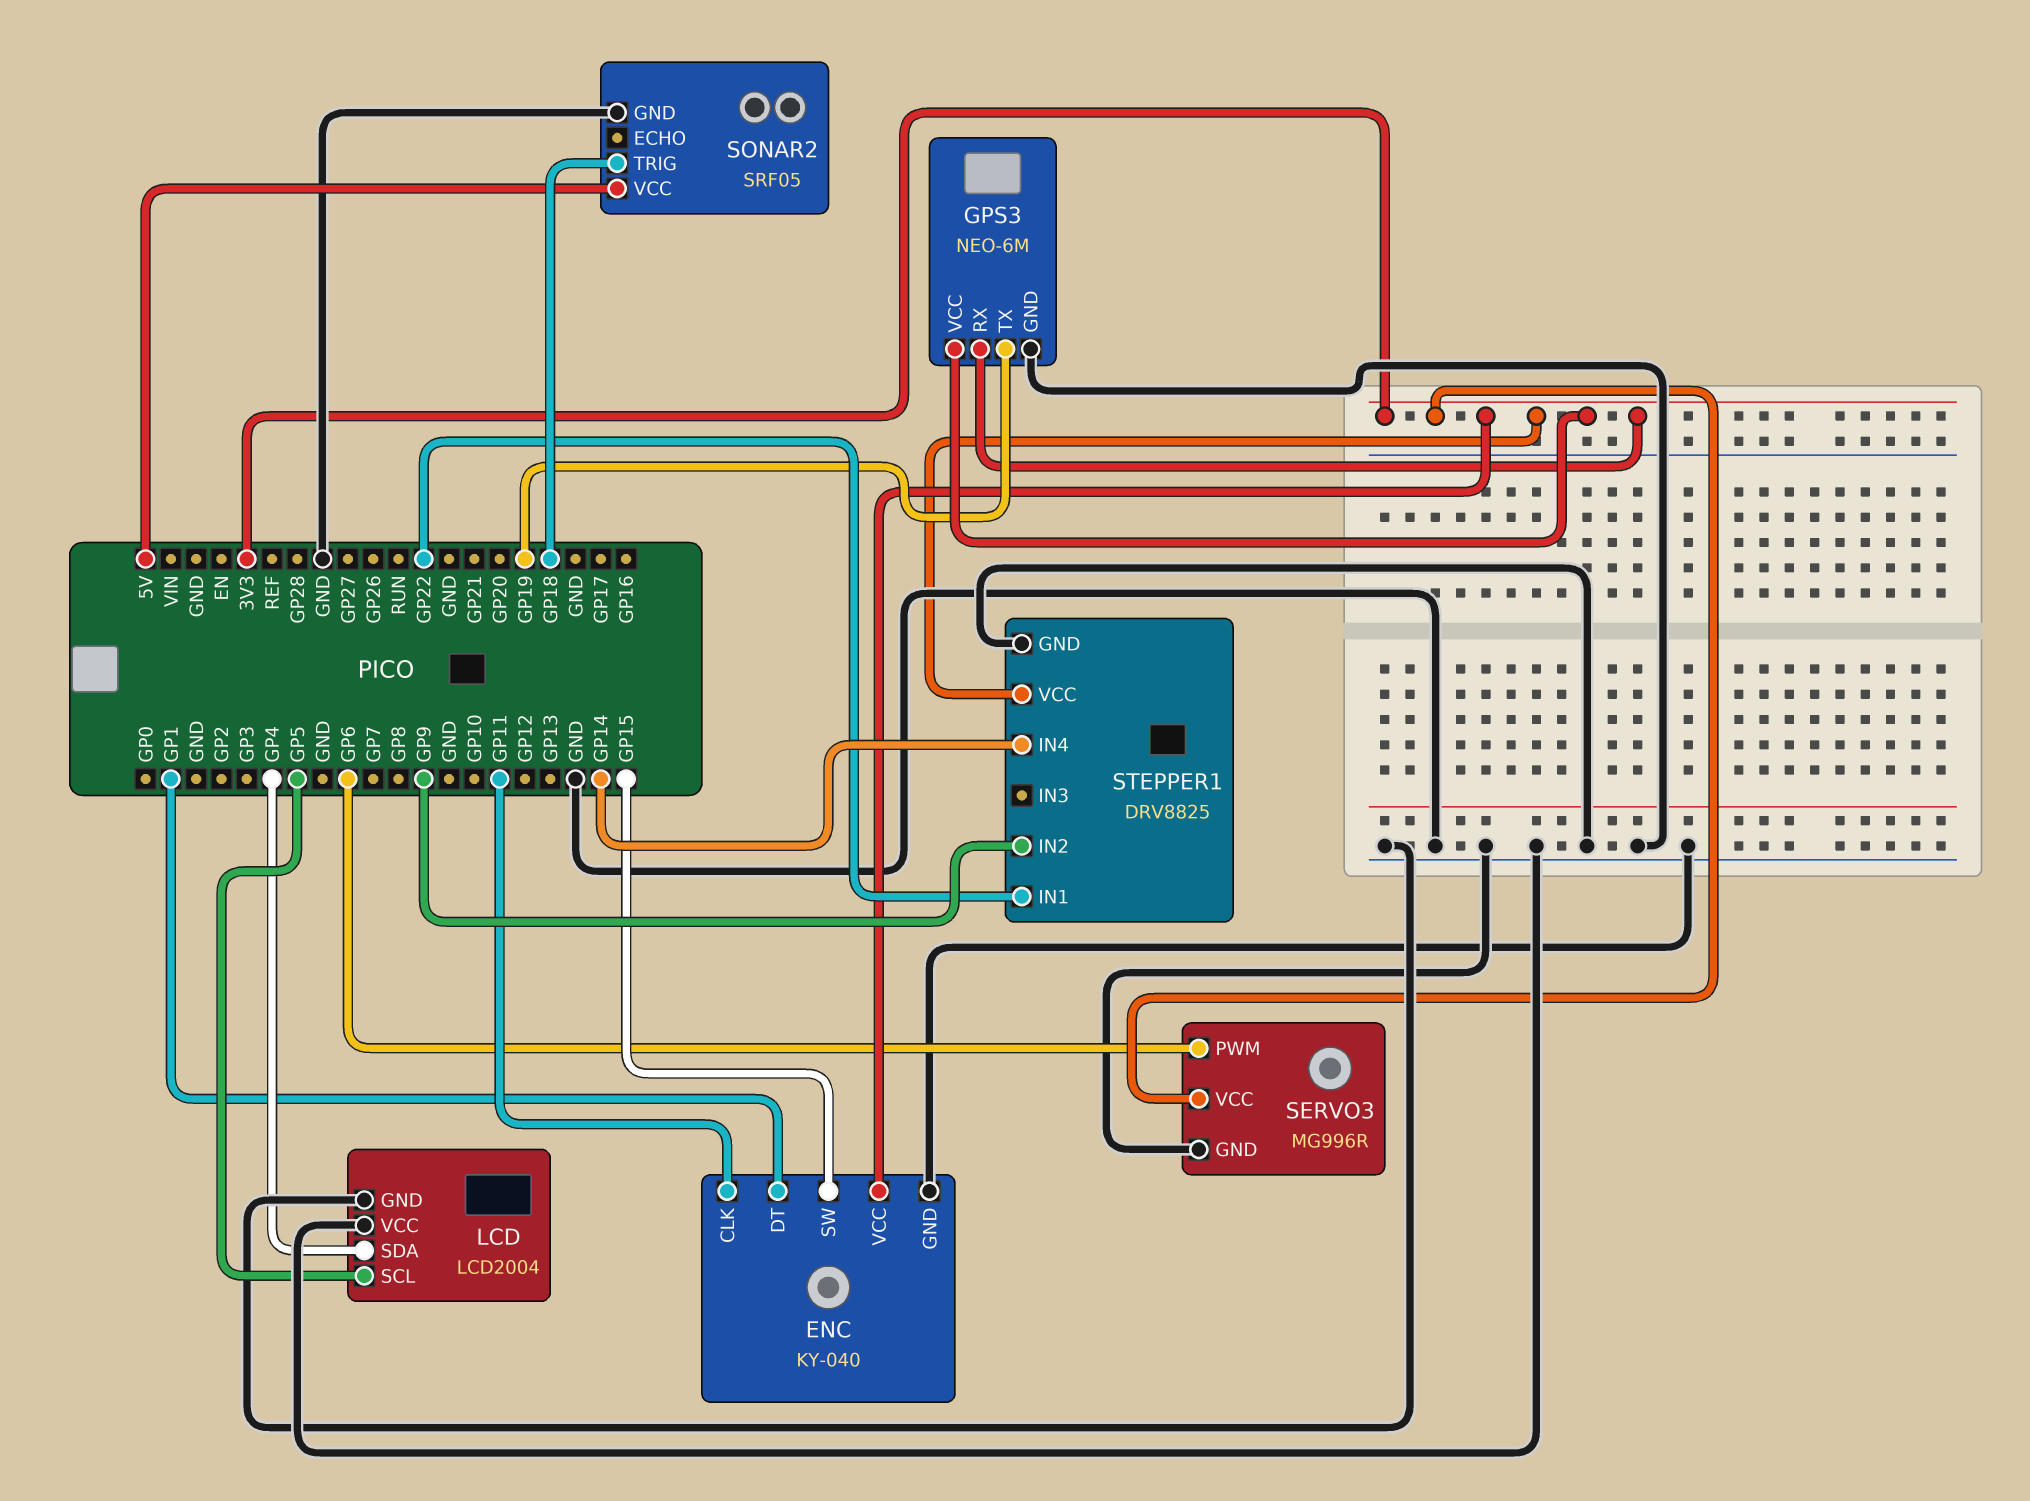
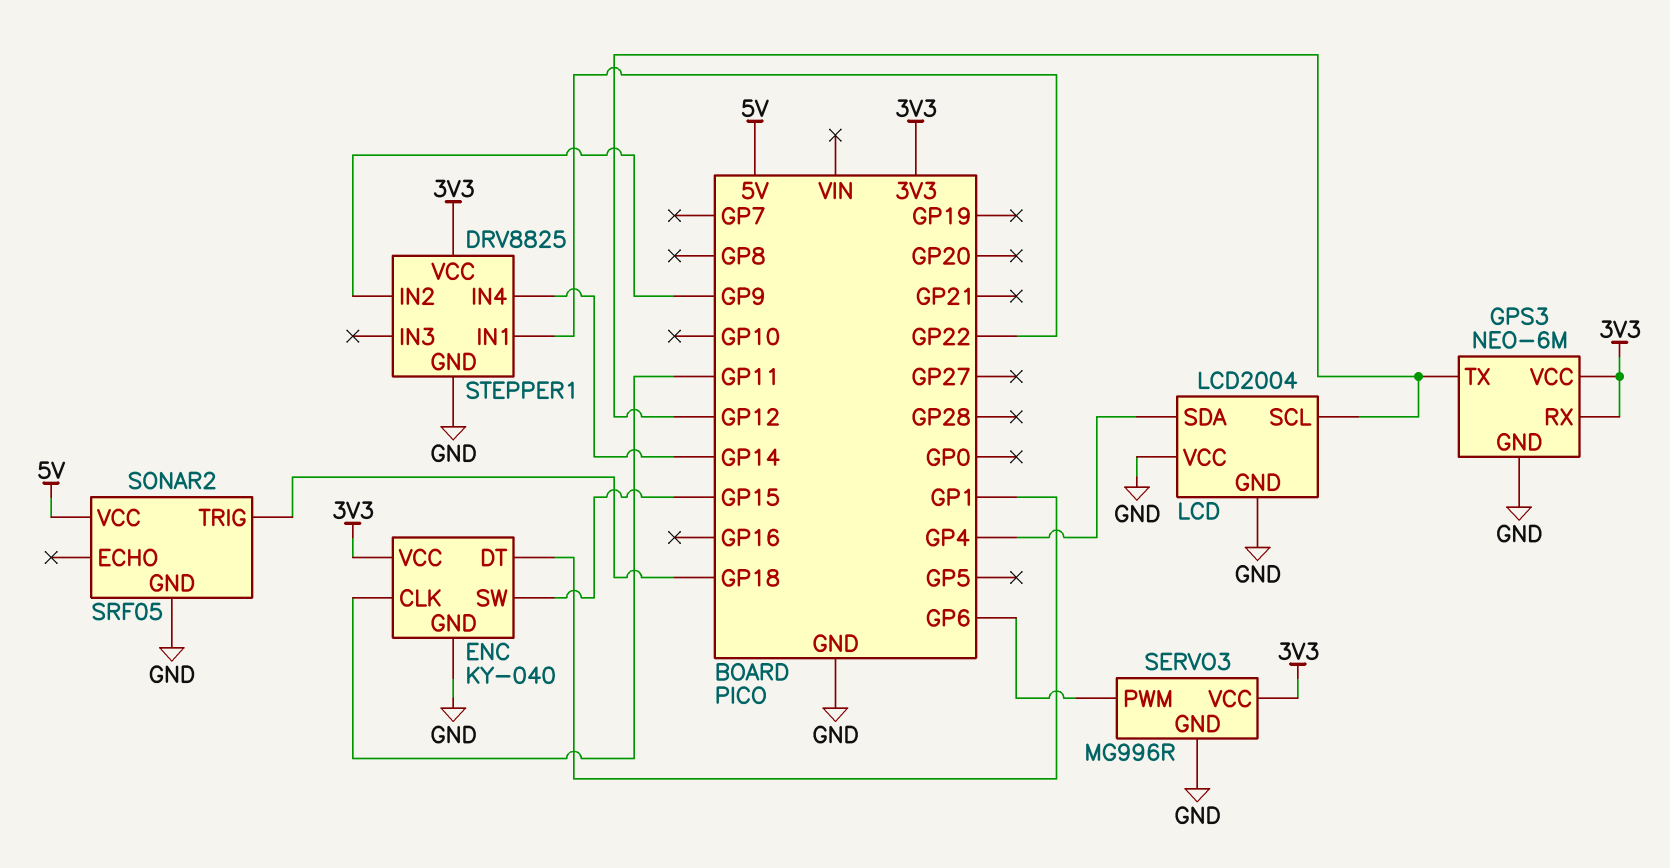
GPS3 pin TX: GP19 -> GP12
LCD pin SCL: GP5 -> GP12

